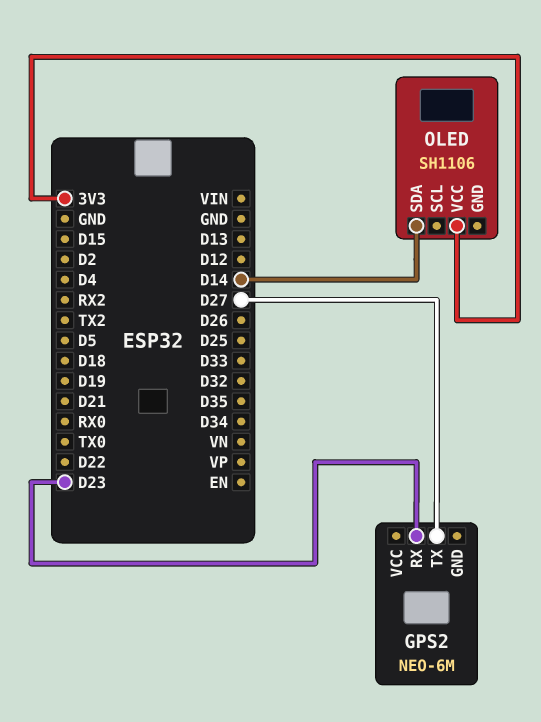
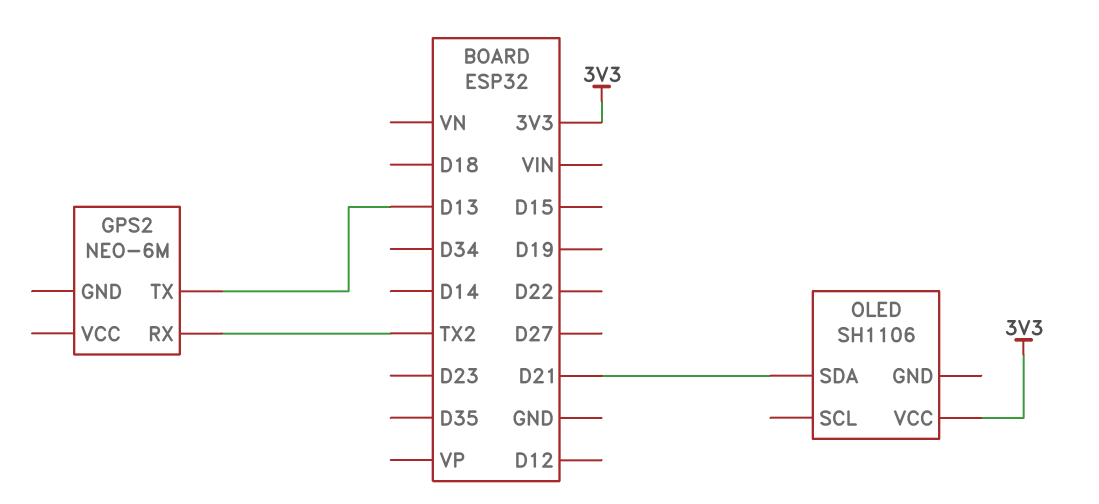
GPS2 pin RX: D23 -> TX2
GPS2 pin TX: D27 -> D13
OLED pin SDA: D14 -> D21

